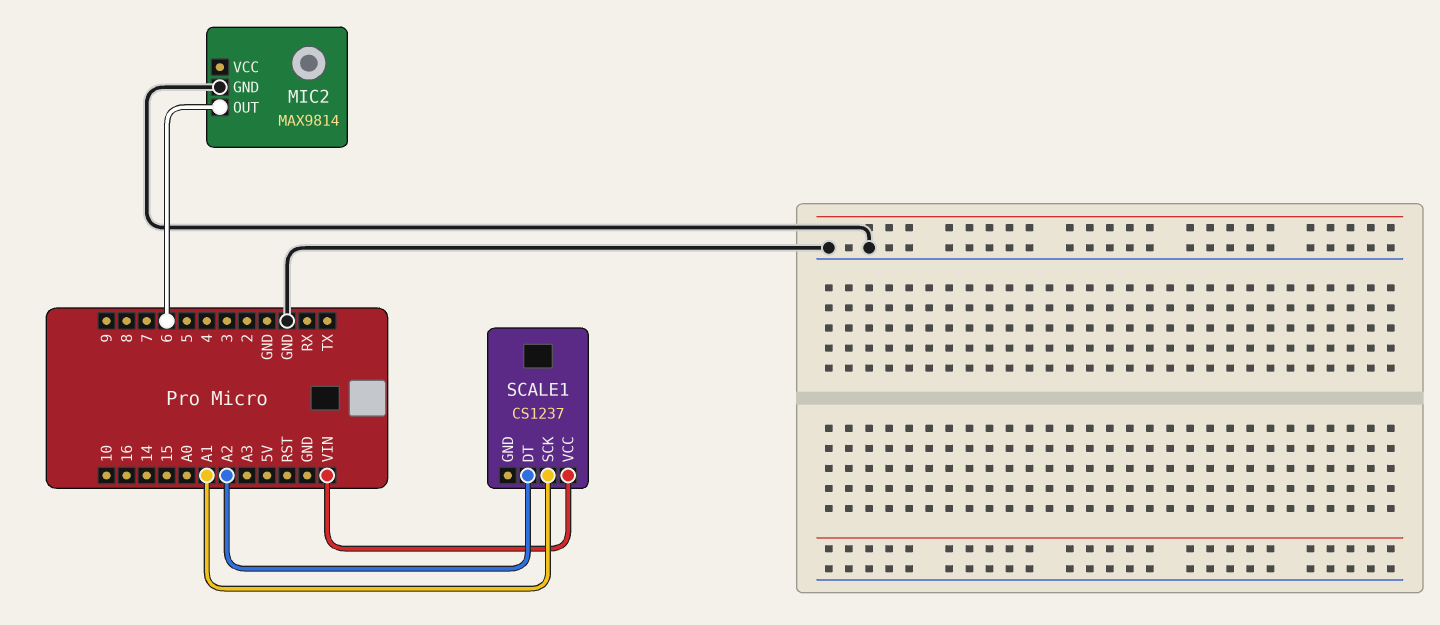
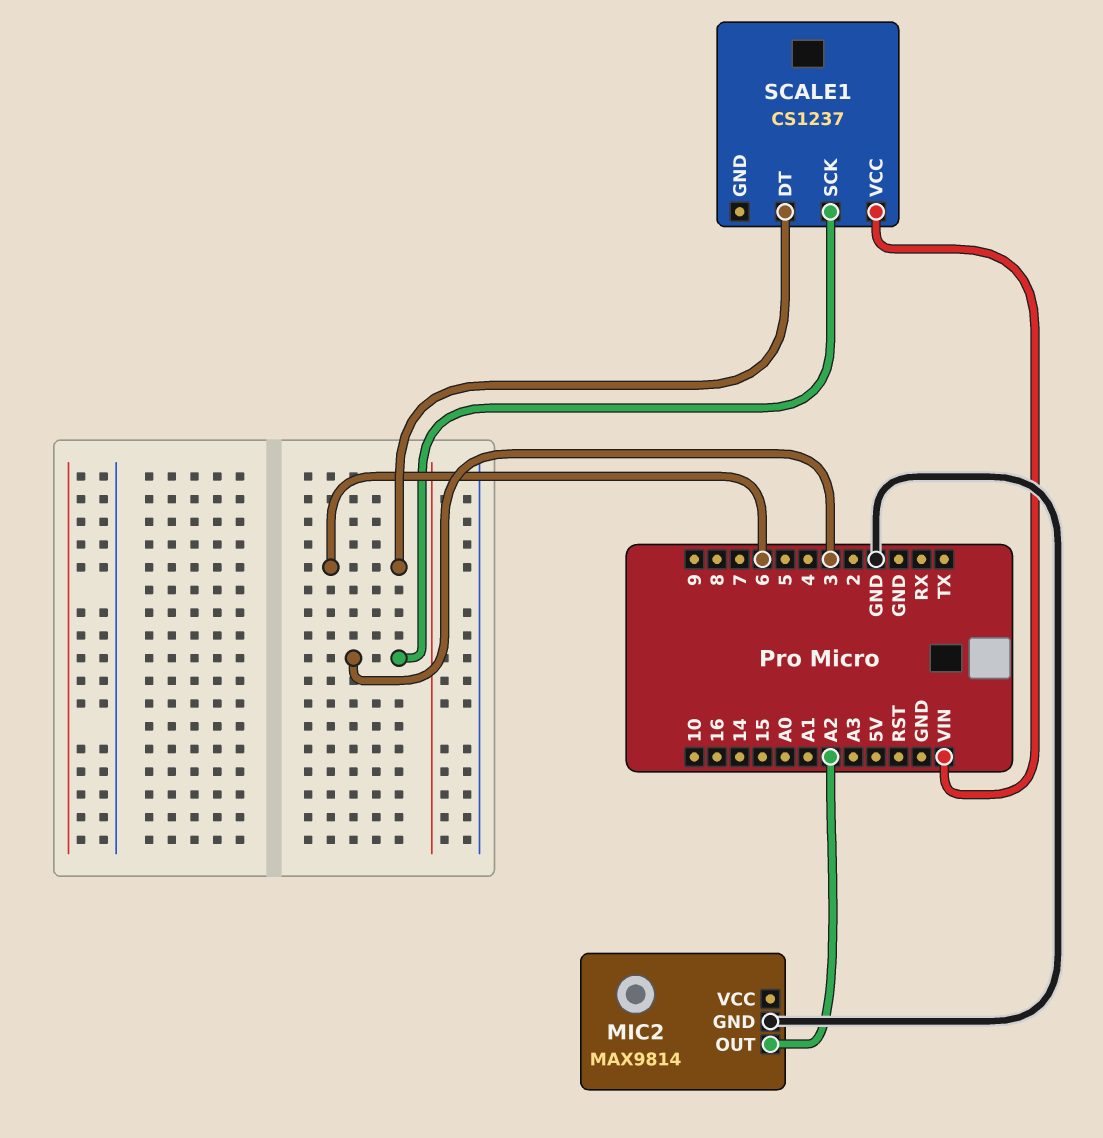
MIC2 pin OUT: 6 -> A2
SCALE1 pin DT: A2 -> 6
SCALE1 pin SCK: A1 -> 3

